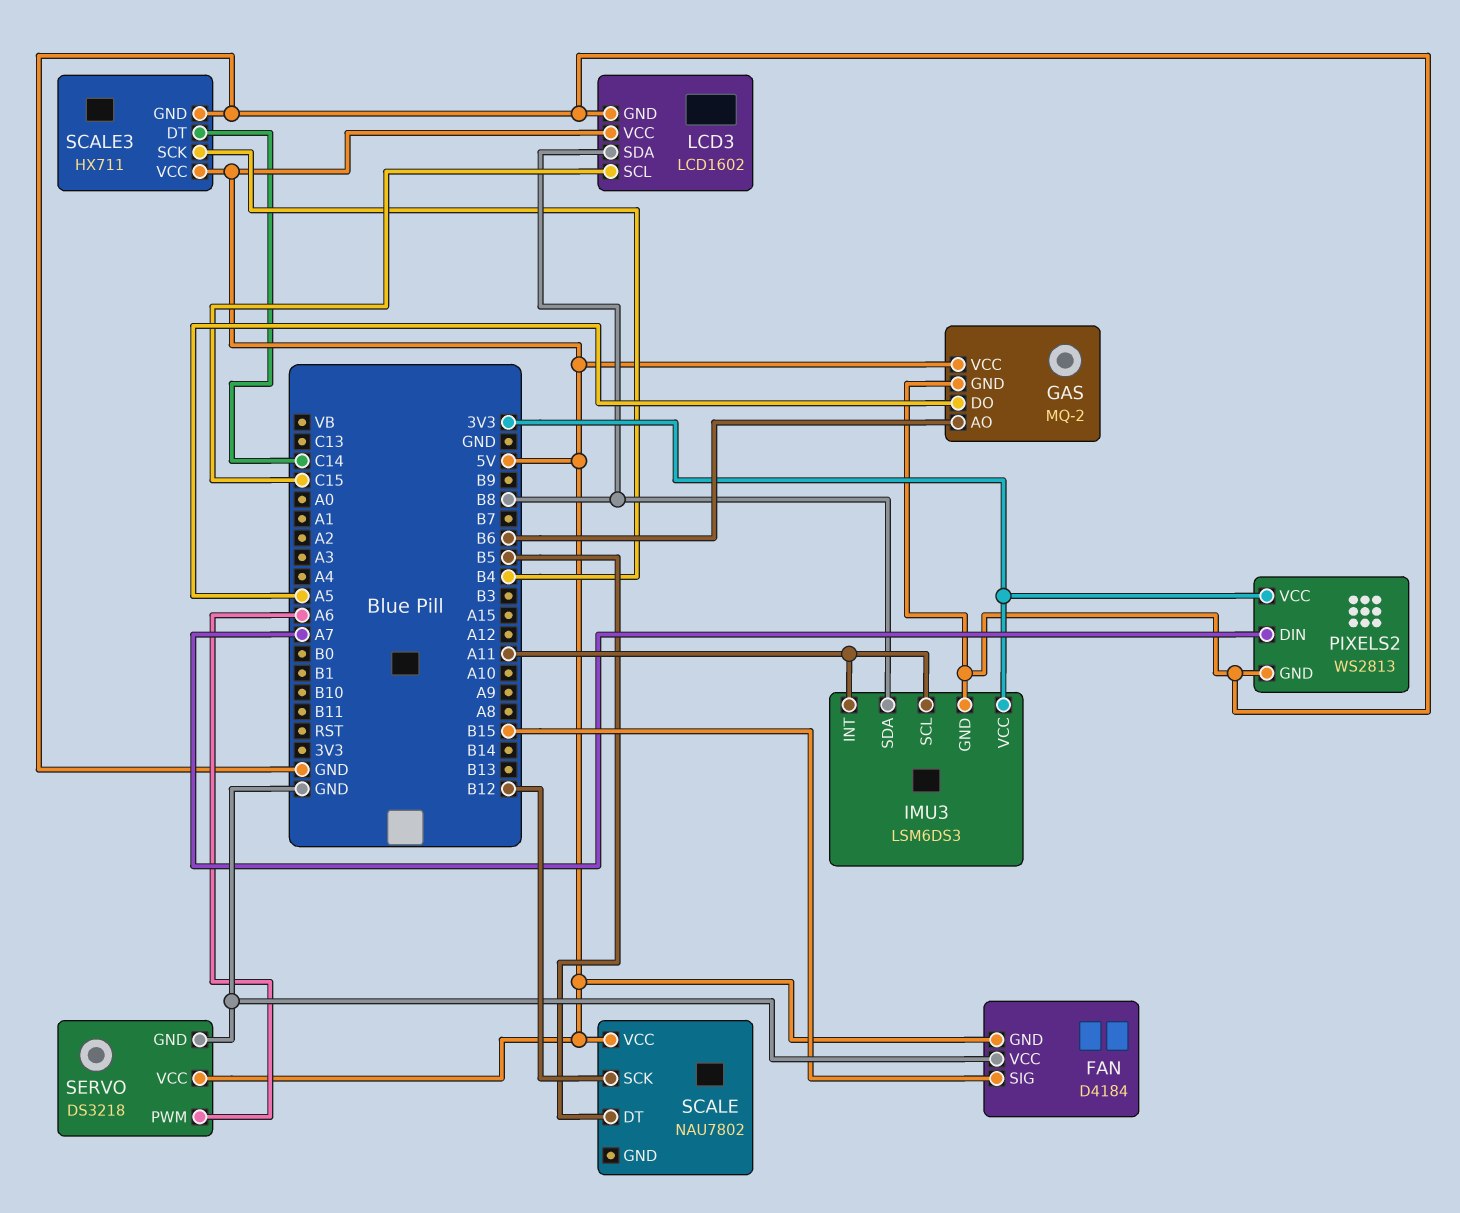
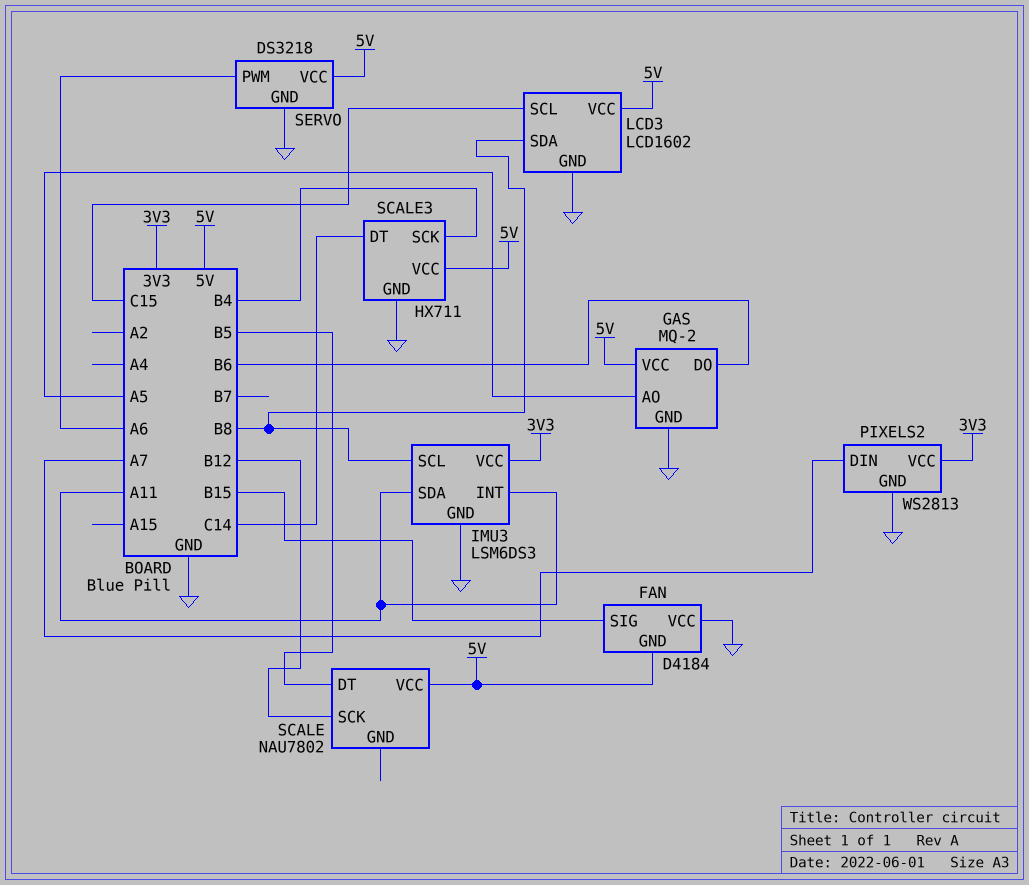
GAS pin AO: B6 -> A5
GAS pin DO: A5 -> B6
IMU3 pin SCL: A11 -> B8
IMU3 pin SDA: B8 -> A11

